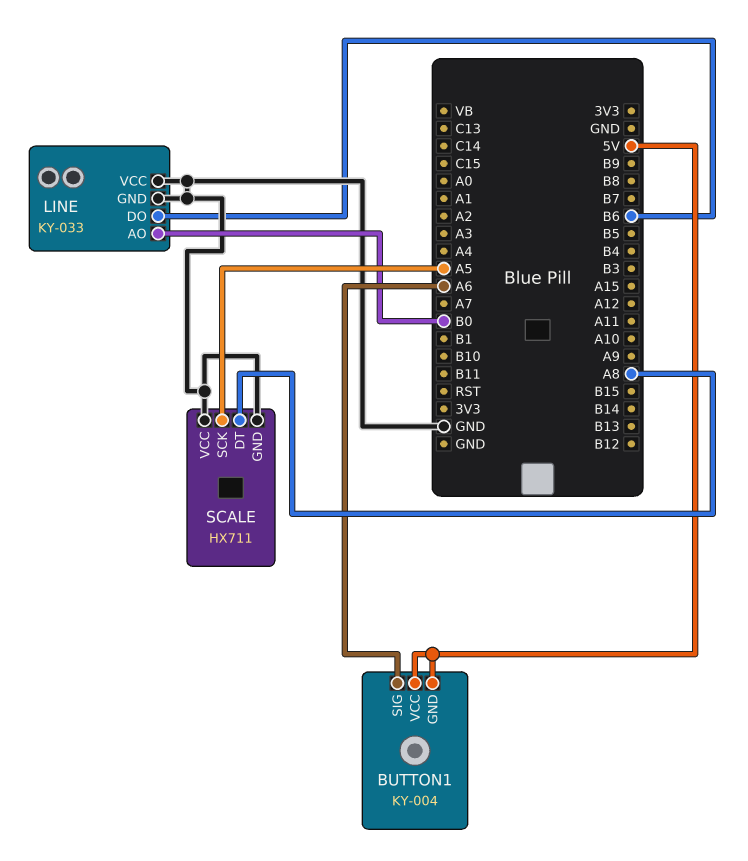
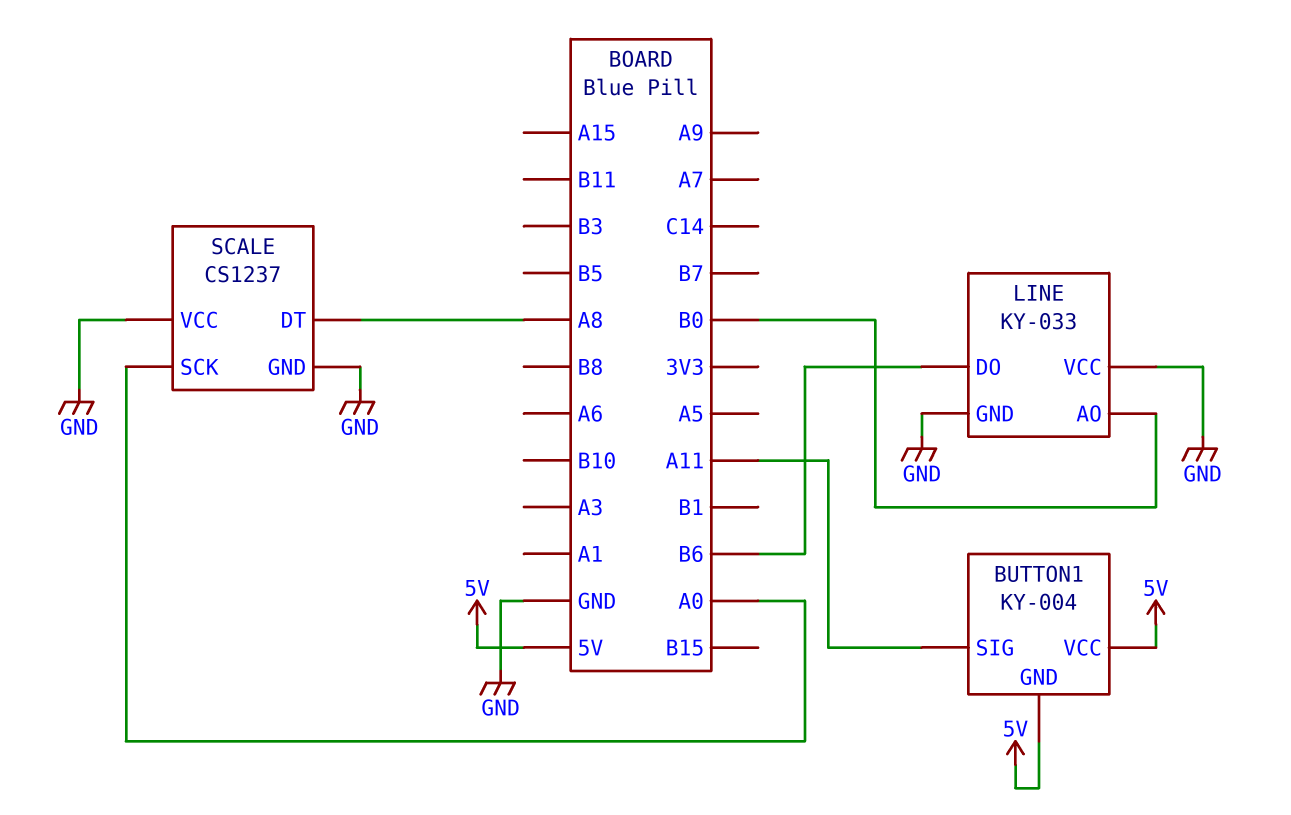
BUTTON1 pin SIG: A6 -> A11
SCALE: HX711 -> CS1237
SCALE pin SCK: A5 -> A0

